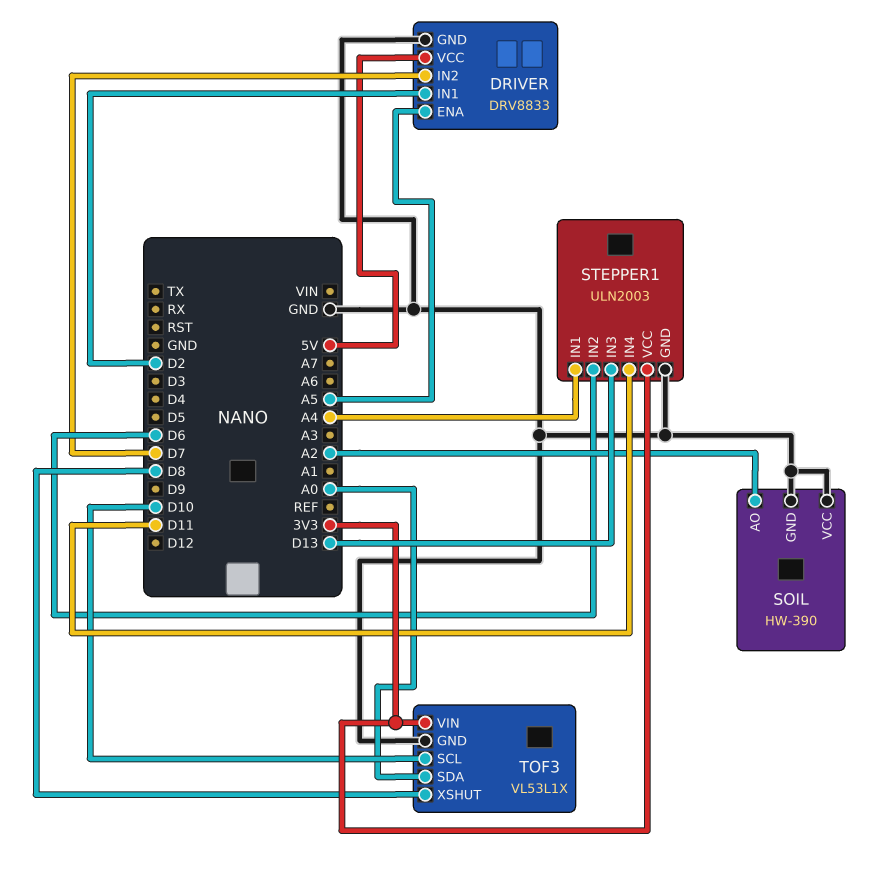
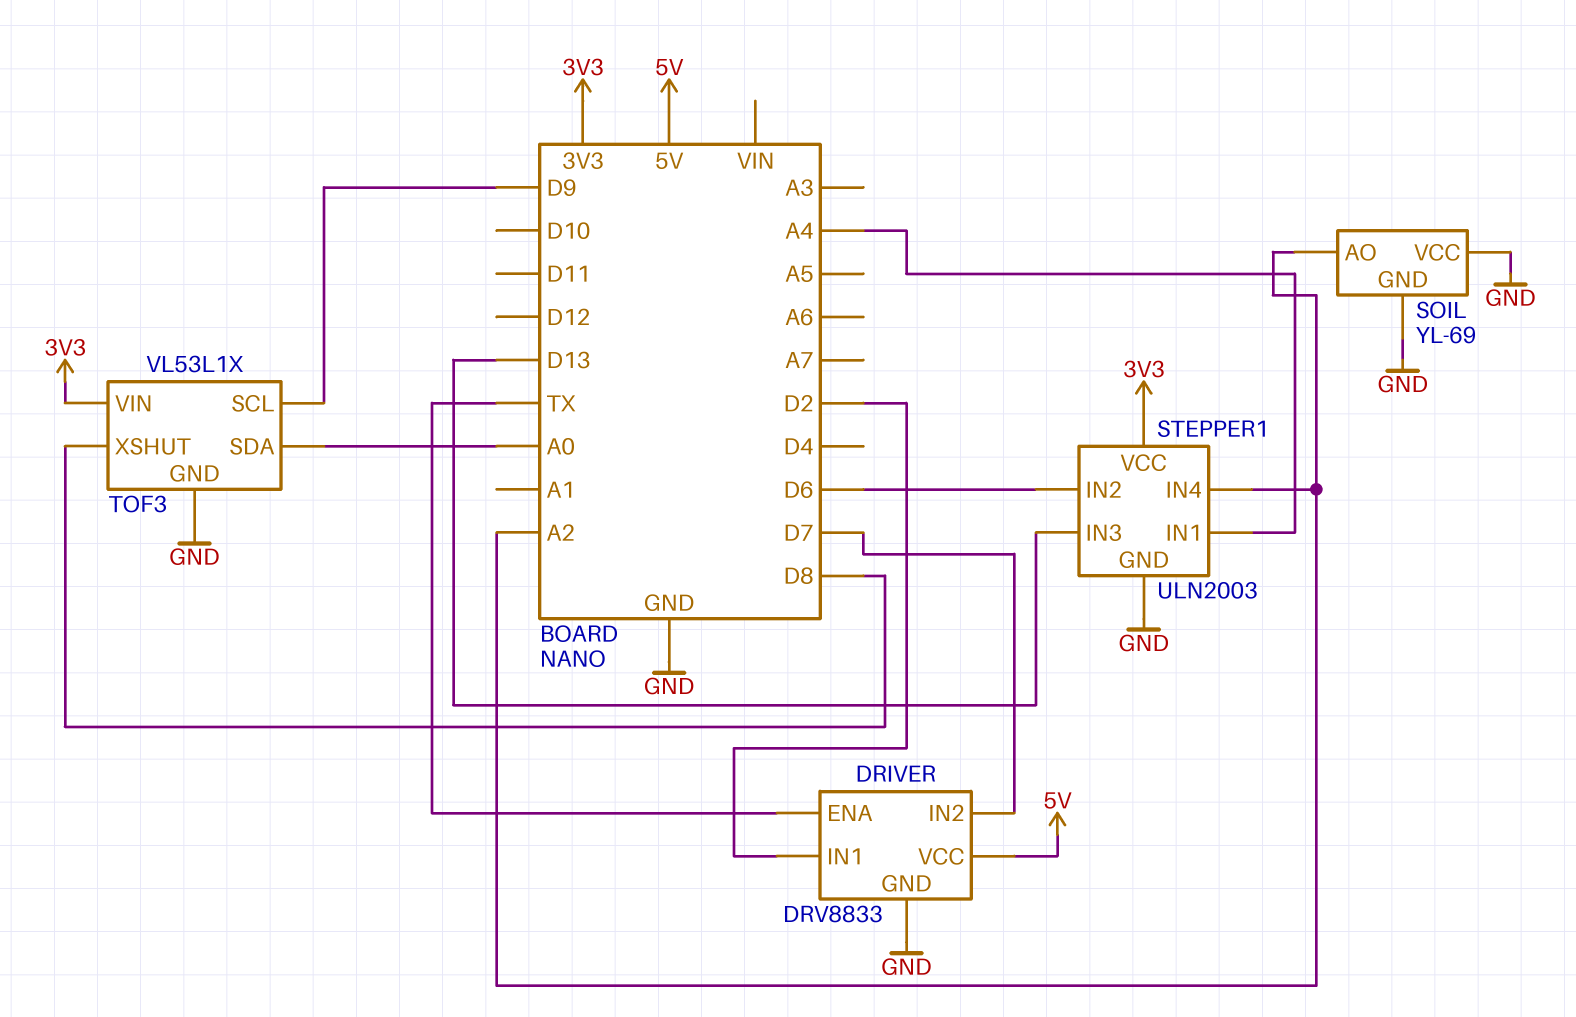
DRIVER pin ENA: A5 -> TX
SOIL: HW-390 -> YL-69
STEPPER1 pin IN4: D11 -> A2
TOF3 pin SCL: D10 -> D9

